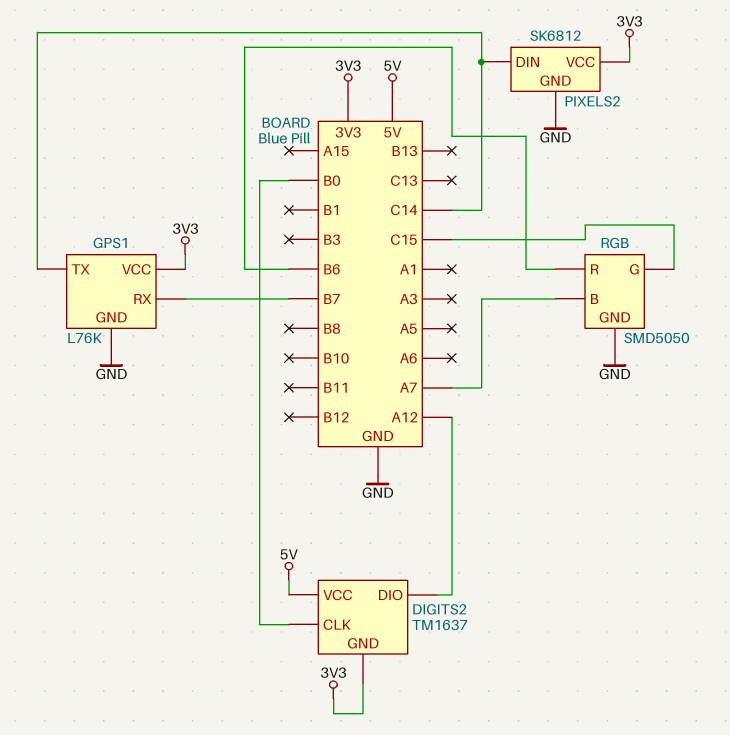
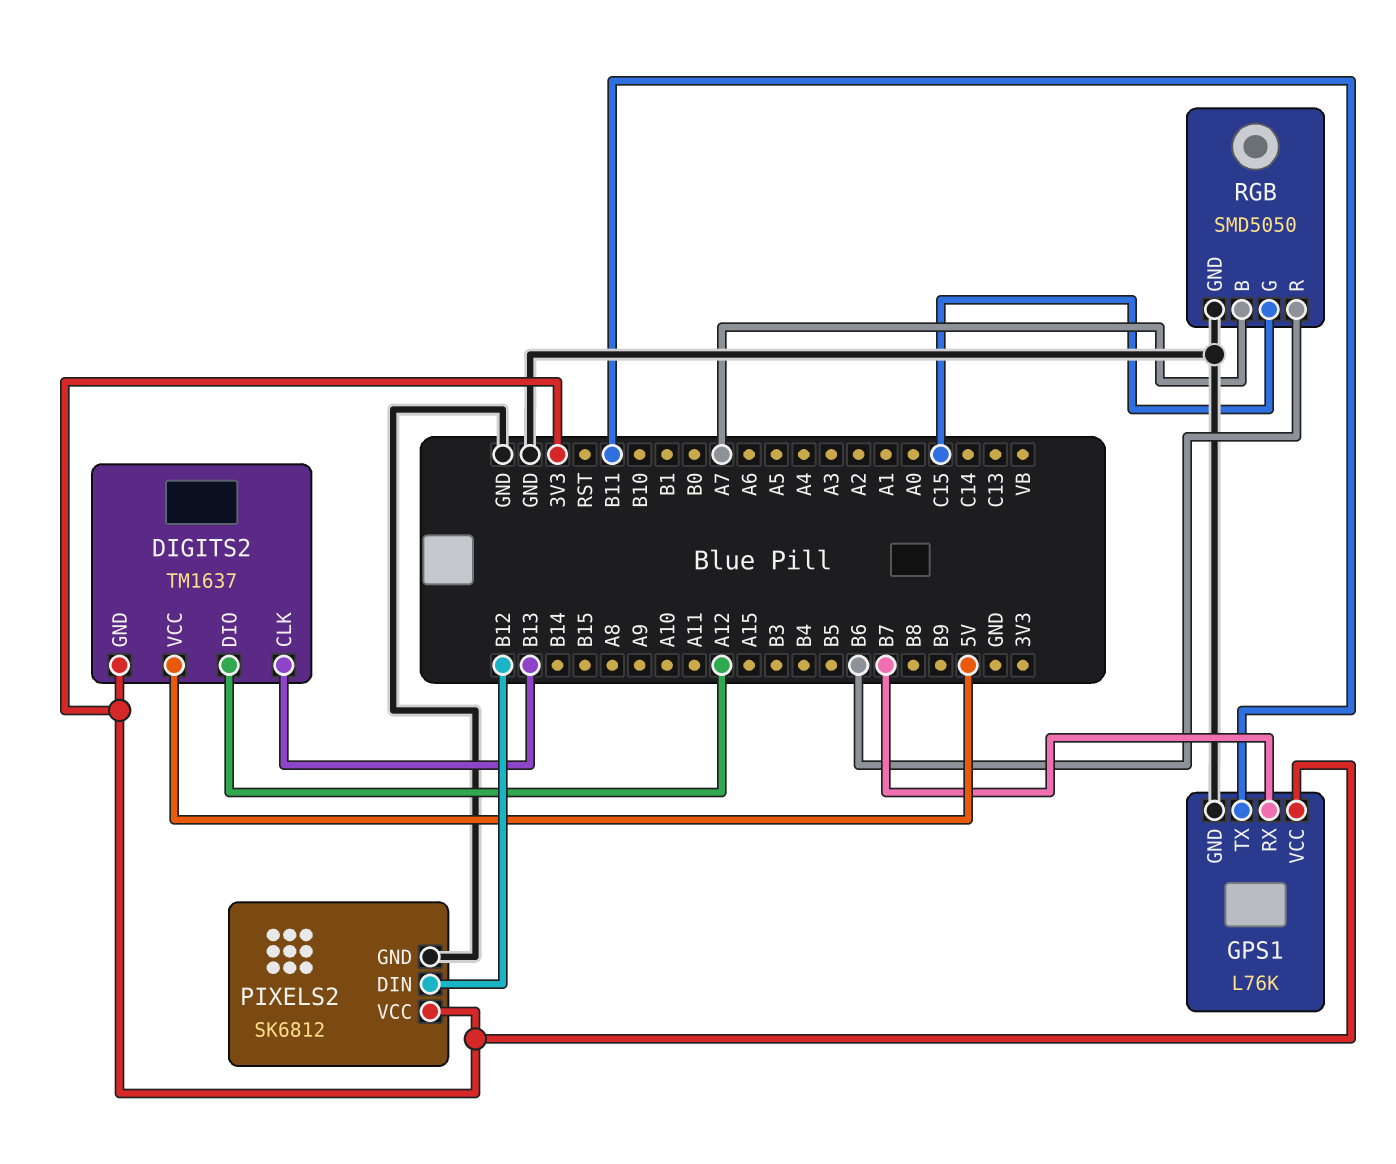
DIGITS2 pin CLK: B0 -> B13
GPS1 pin TX: C14 -> B11
PIXELS2 pin DIN: C14 -> B12

